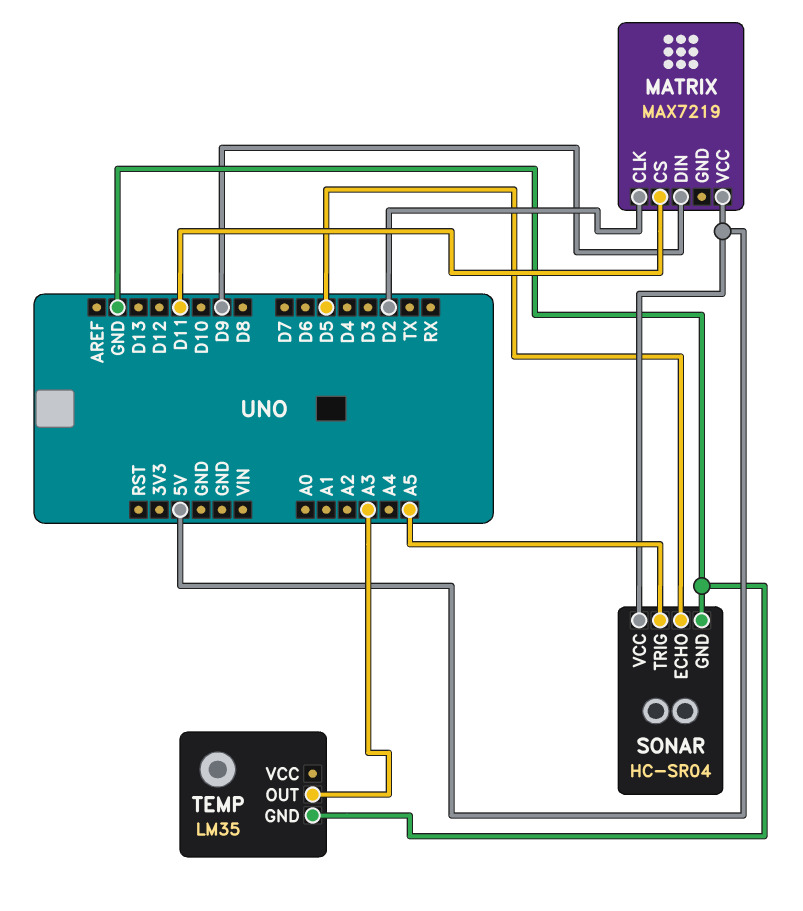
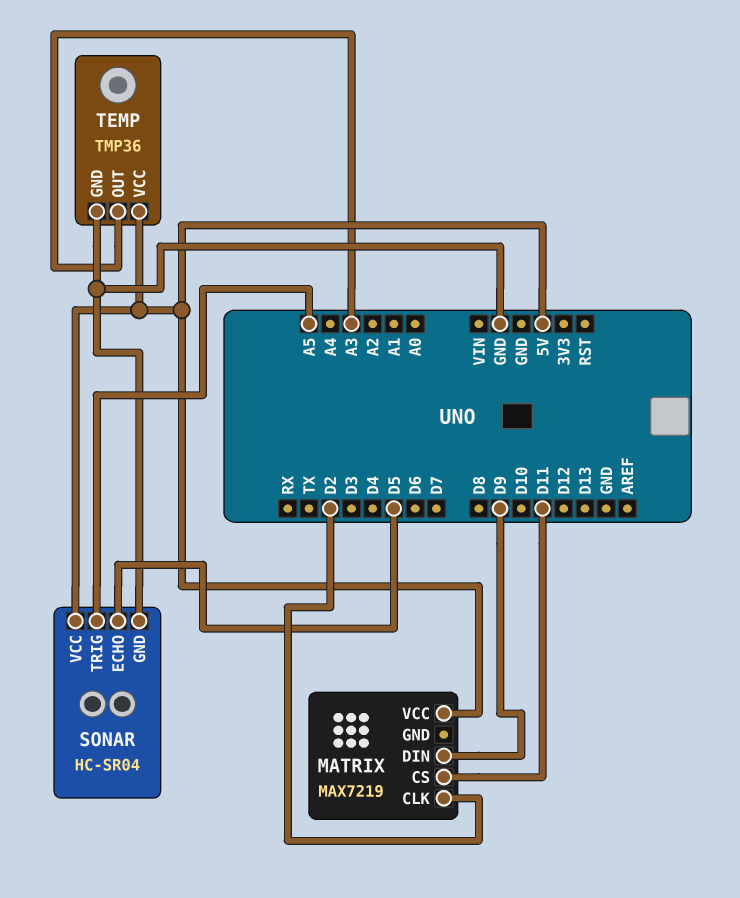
TEMP: LM35 -> TMP36
TEMP pin VCC: none -> 5V

